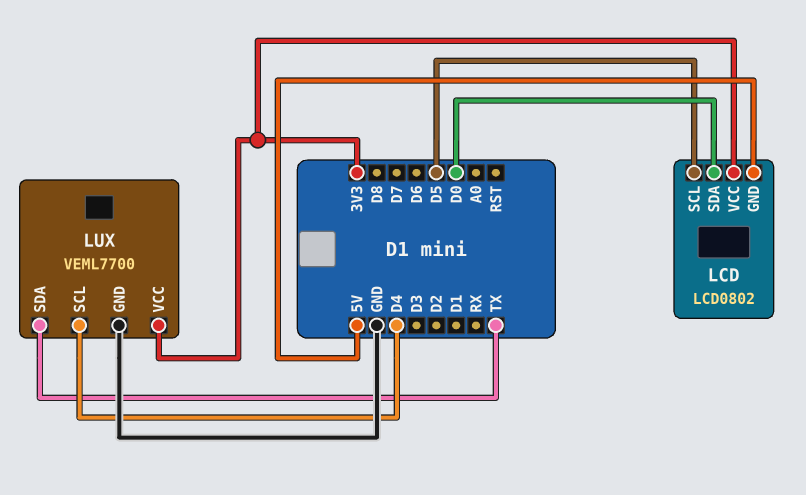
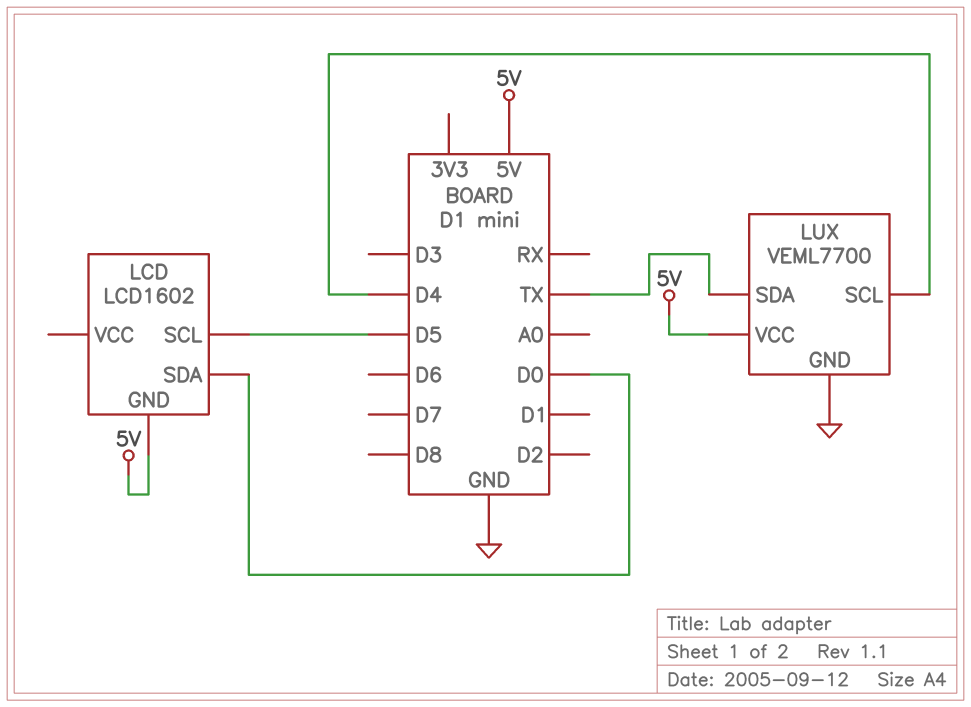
LCD: LCD0802 -> LCD1602
LCD pin VCC: 3V3 -> none
LUX pin VCC: 3V3 -> 5V

